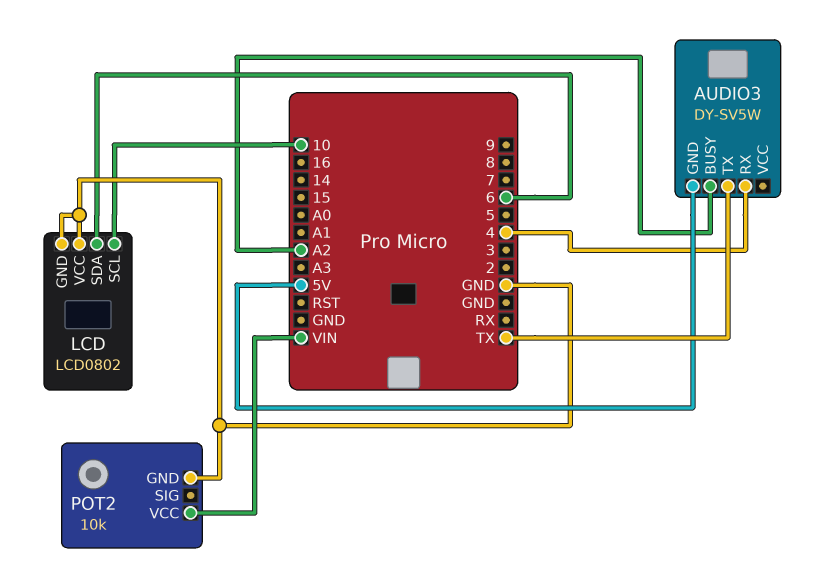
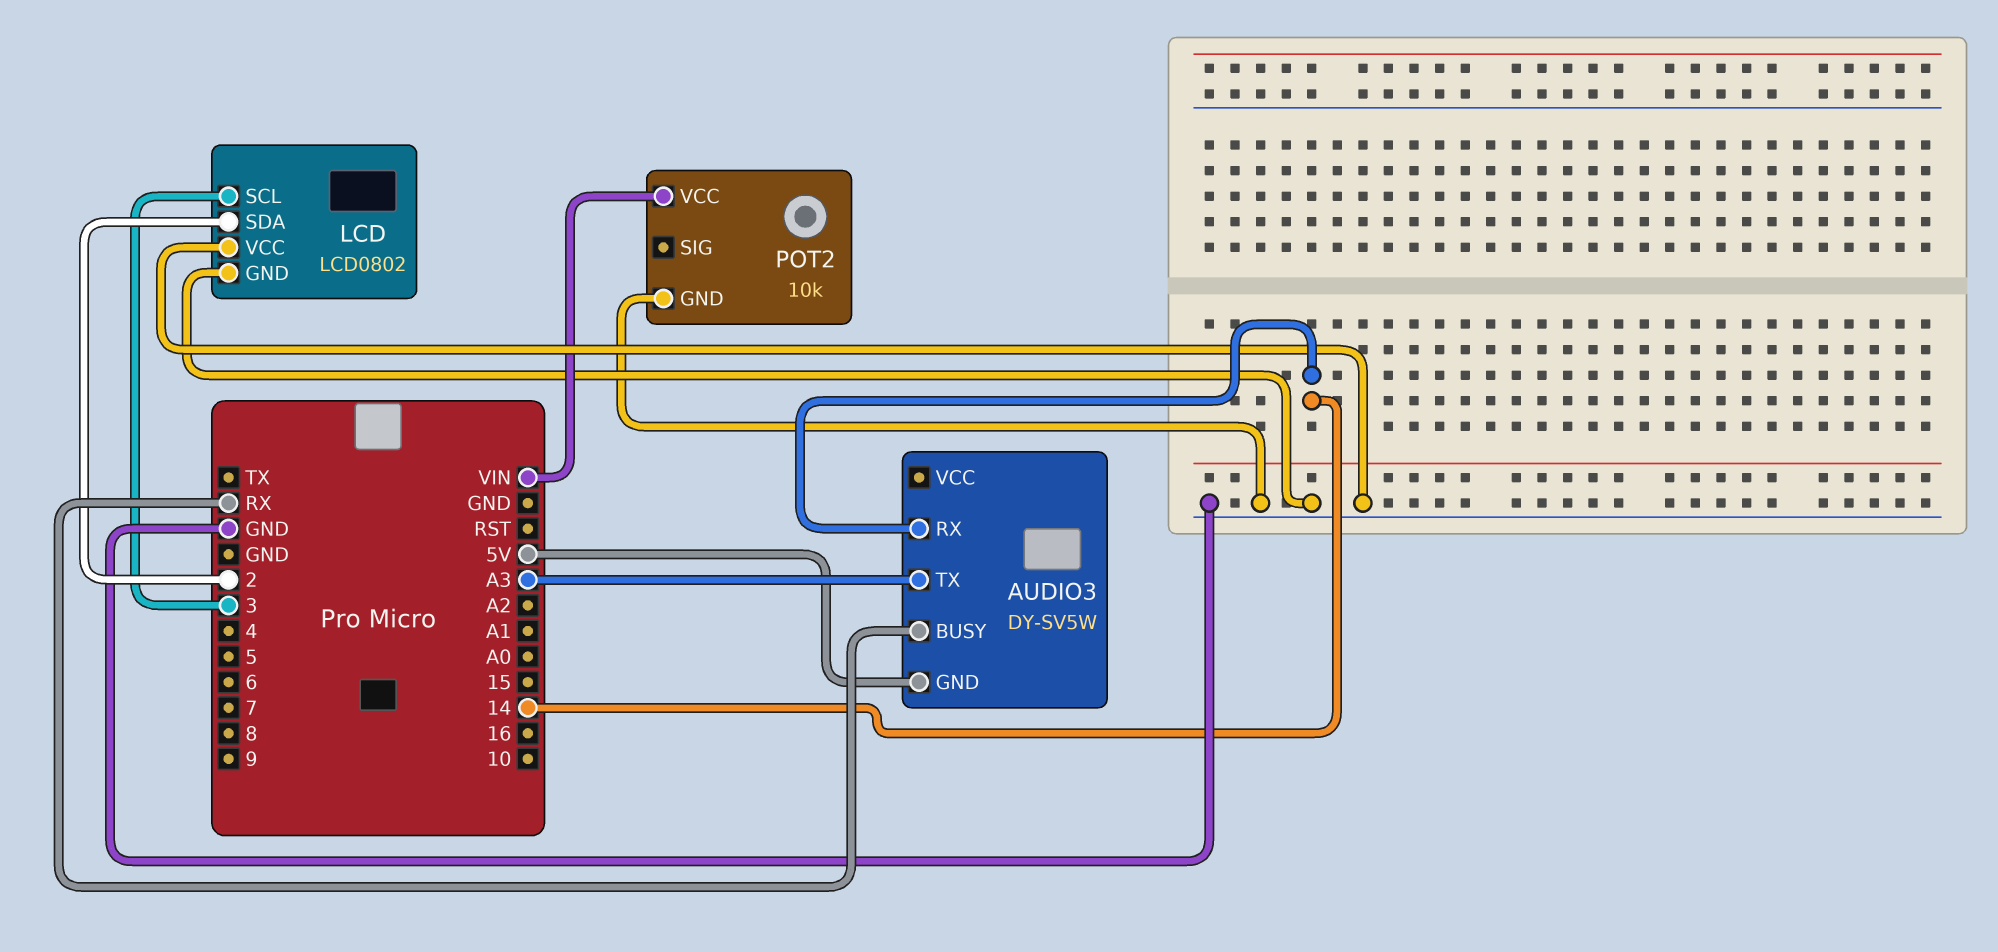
AUDIO3 pin BUSY: A2 -> RX
AUDIO3 pin RX: 4 -> 14
AUDIO3 pin TX: TX -> A3
LCD pin SCL: 10 -> 3
LCD pin SDA: 6 -> 2

